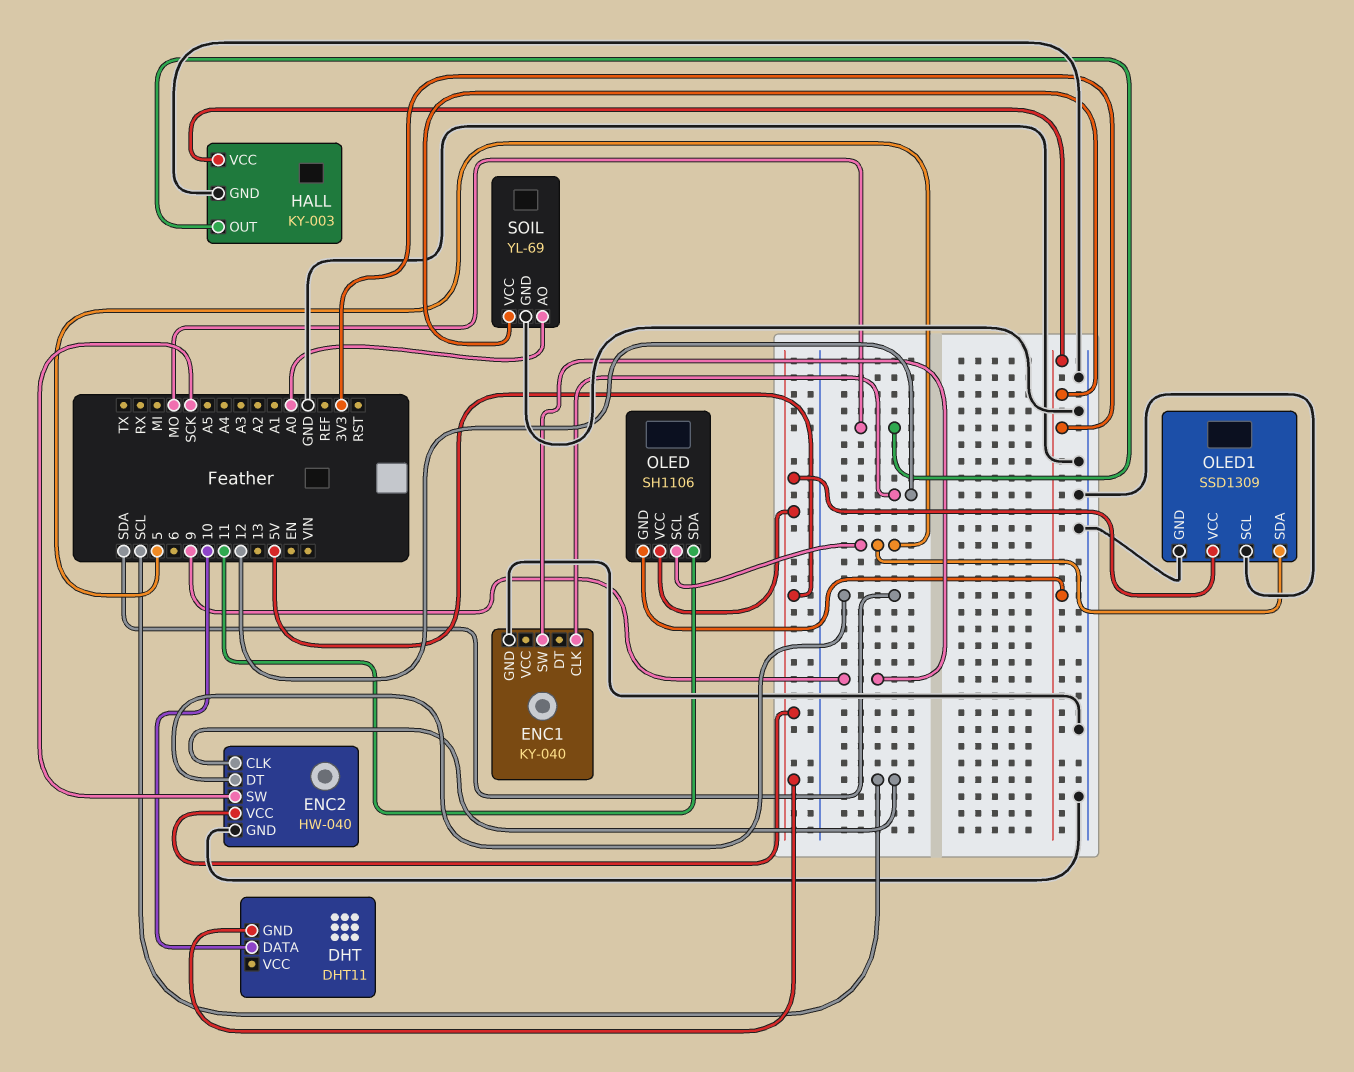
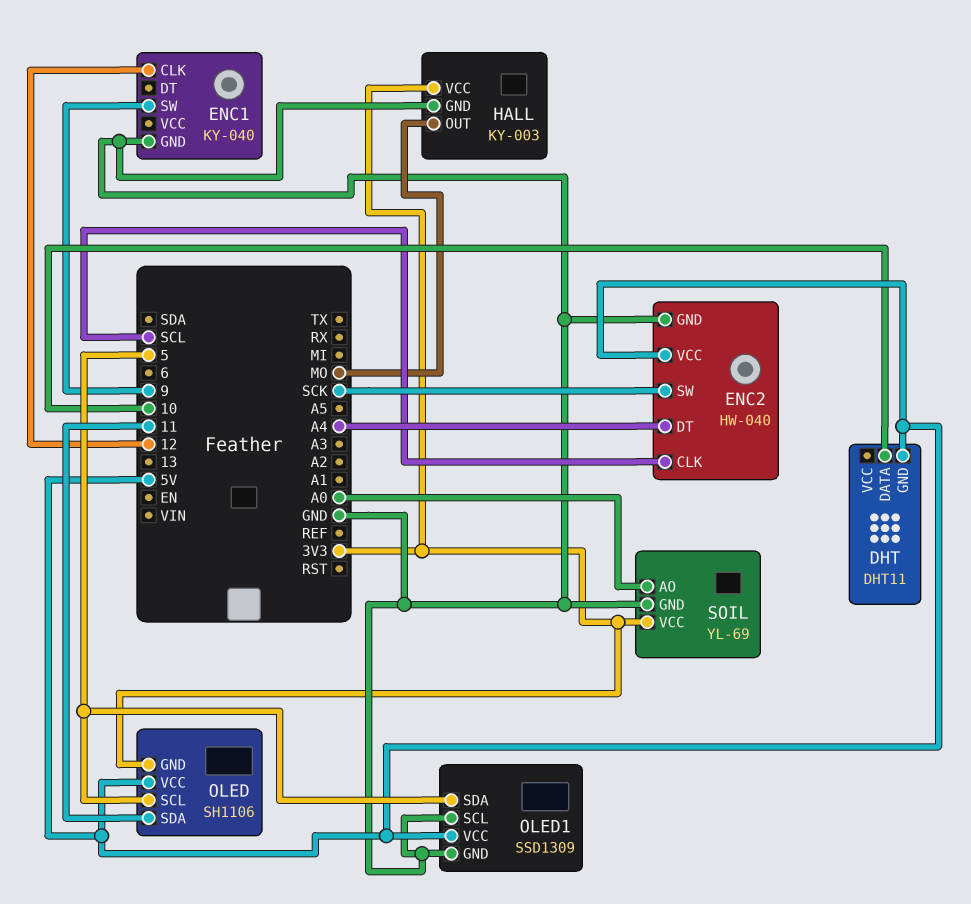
ENC2 pin DT: SDA -> A4

